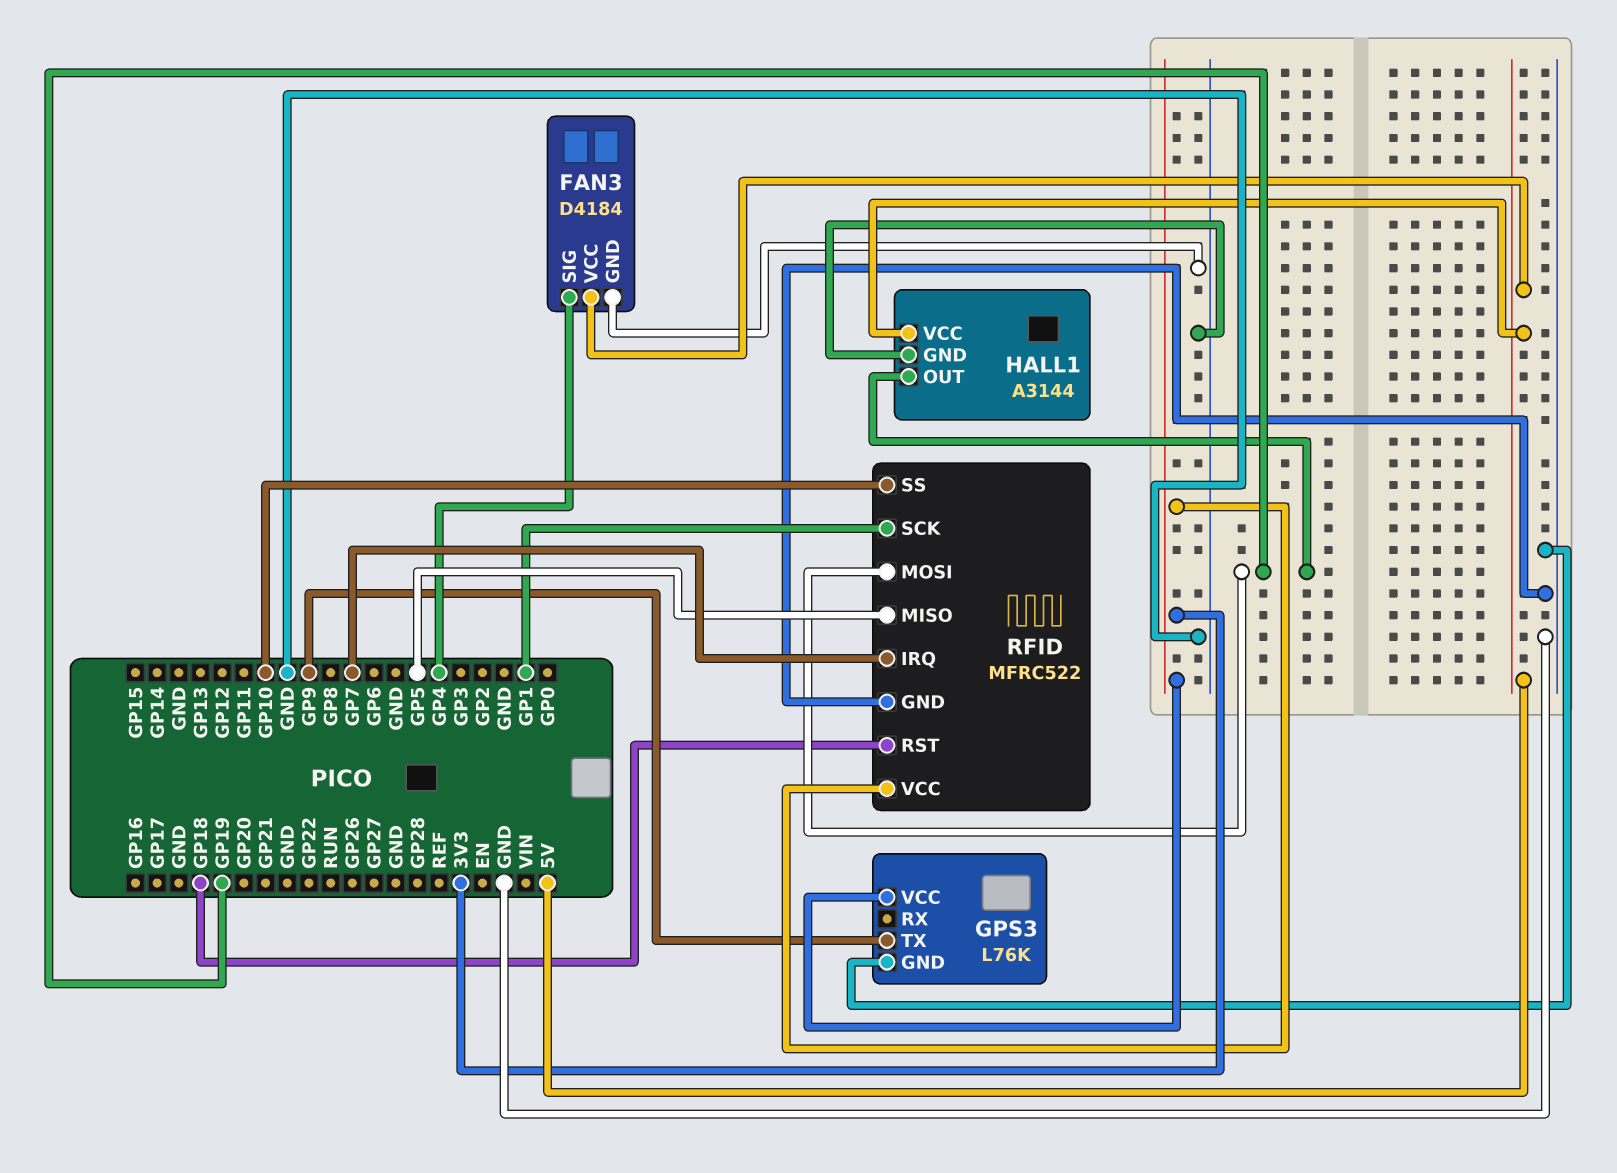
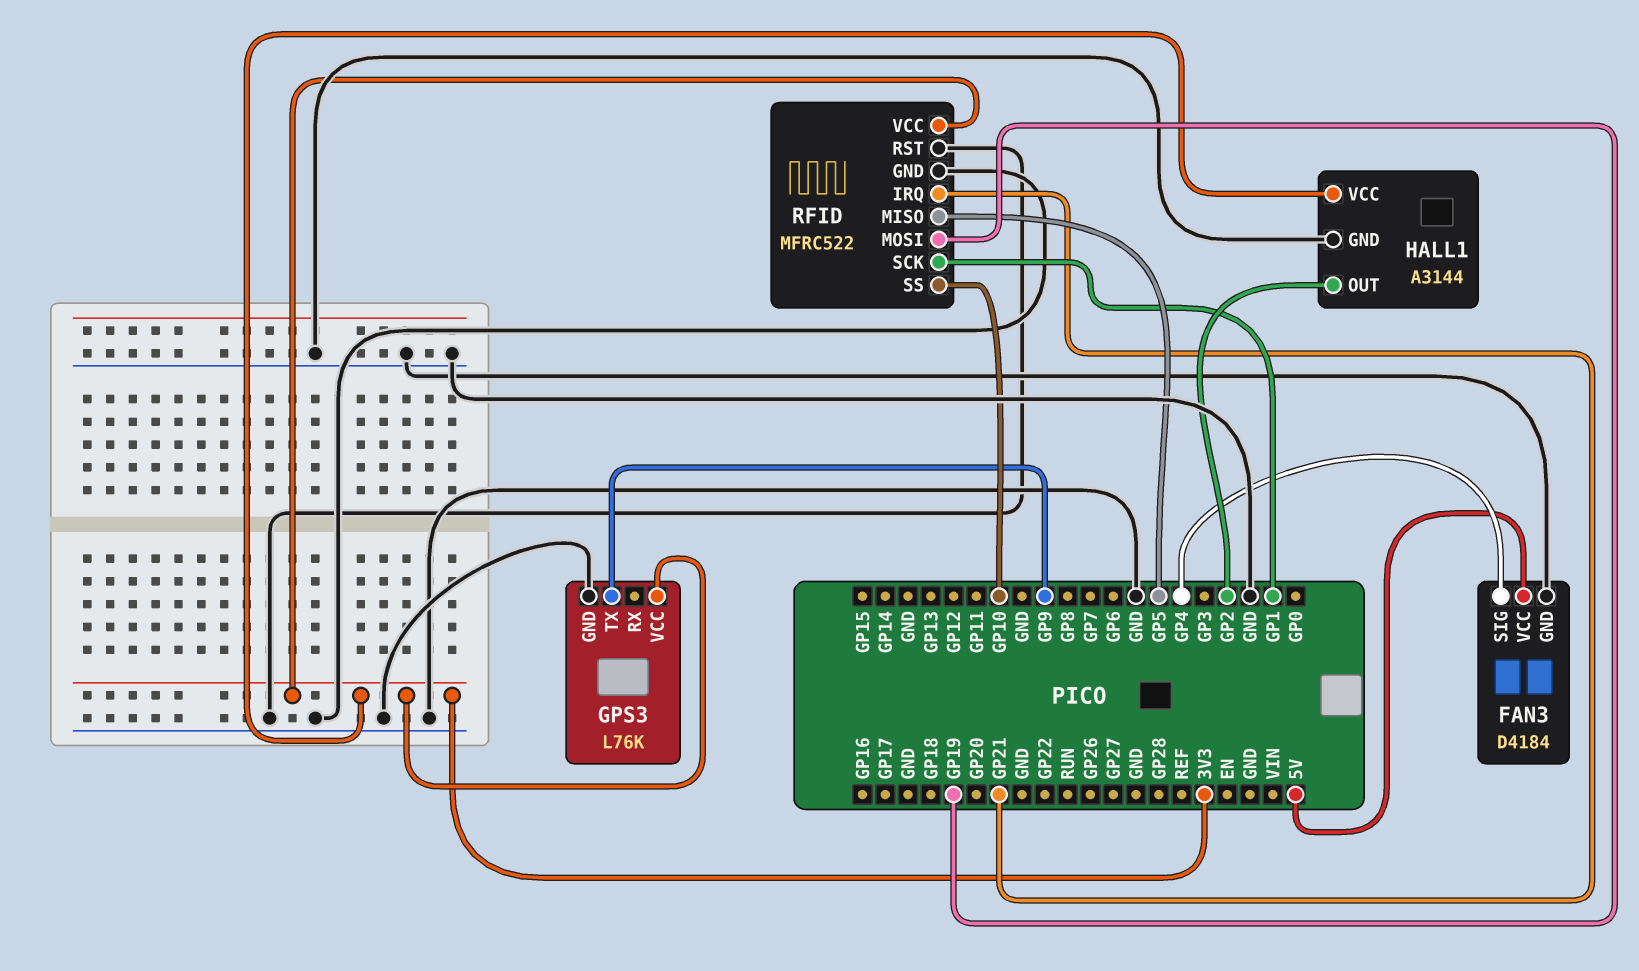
HALL1 pin OUT: GP19 -> GP2
HALL1 pin VCC: 5V -> 3V3
RFID pin IRQ: GP7 -> GP21
RFID pin RST: GP18 -> GND

